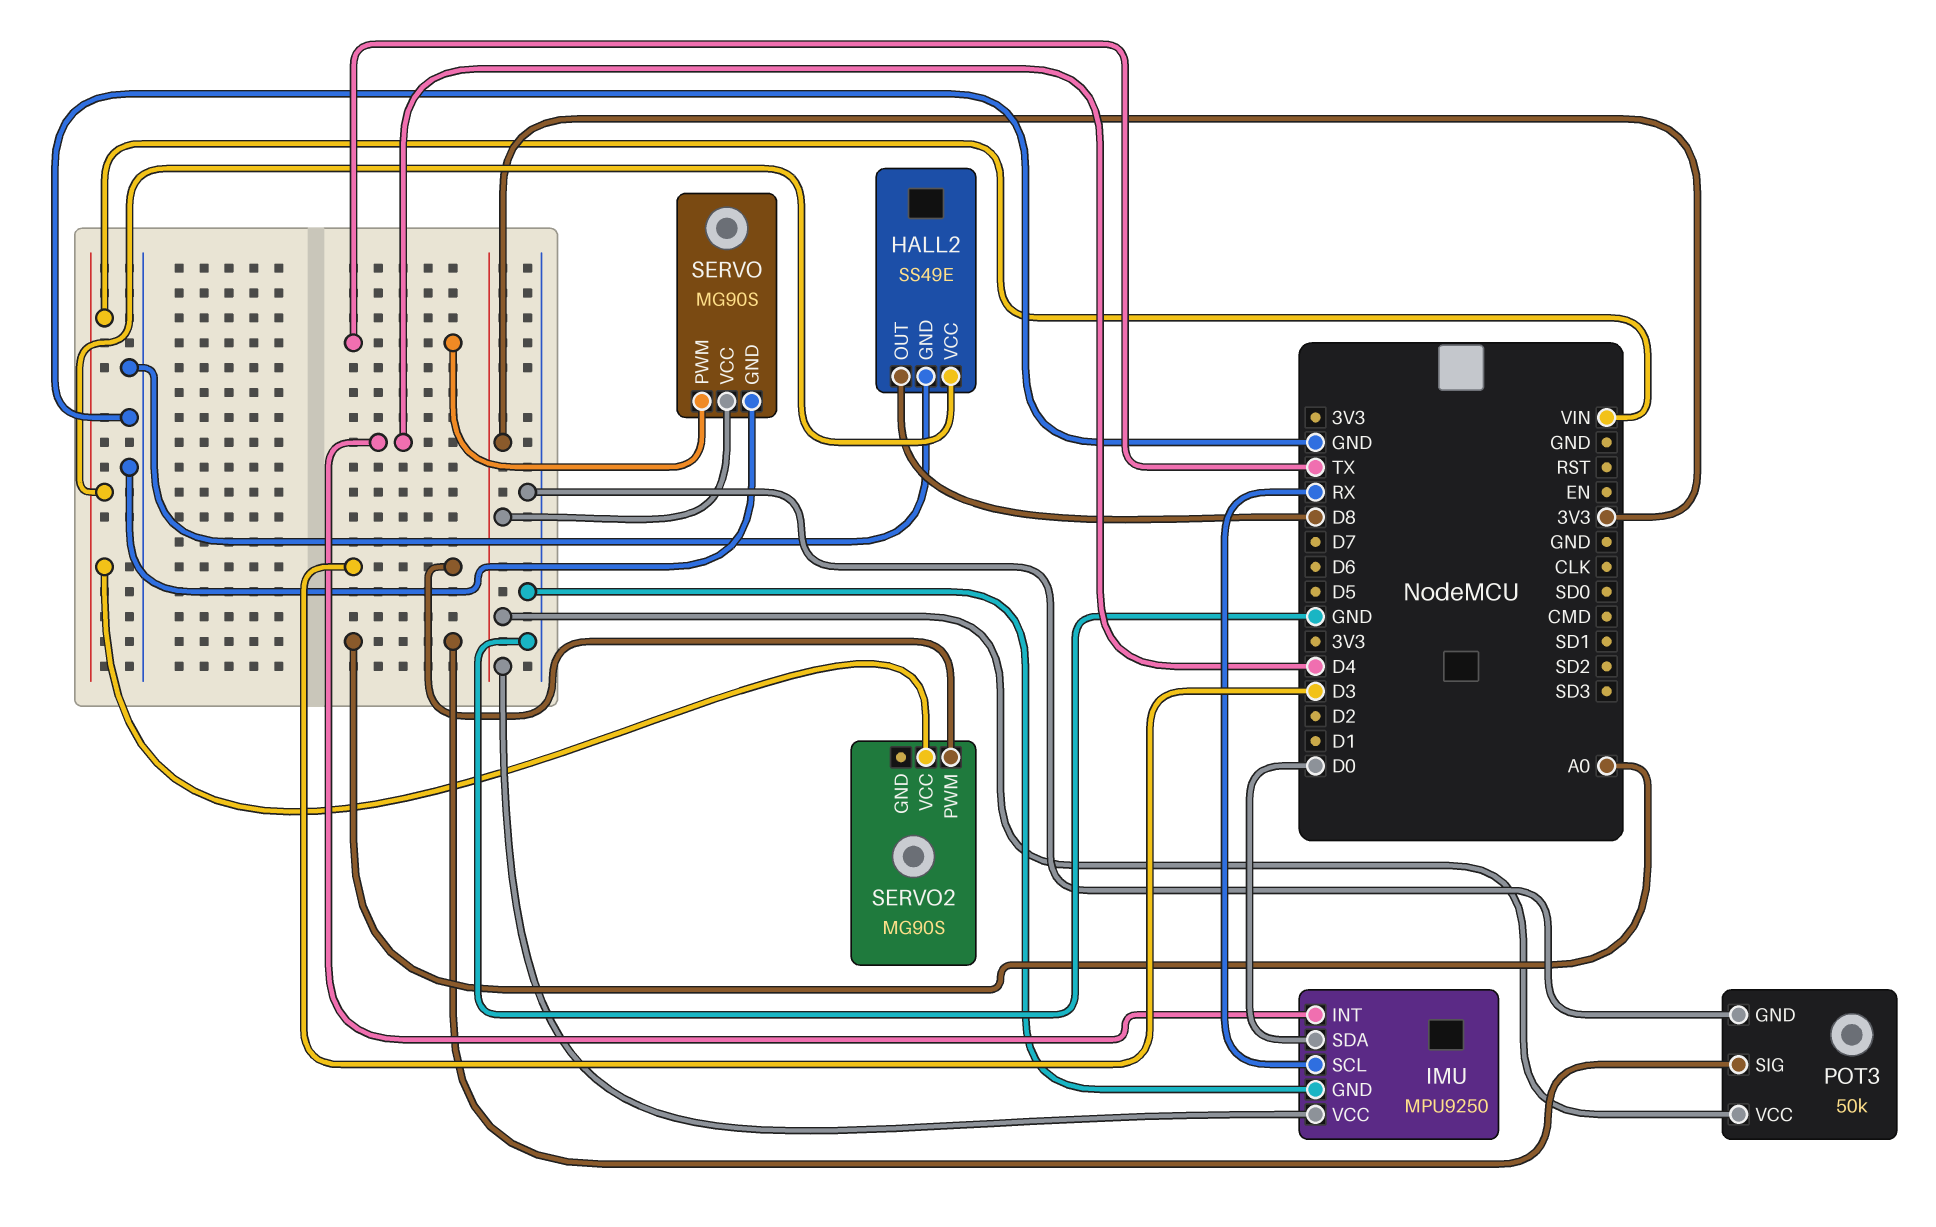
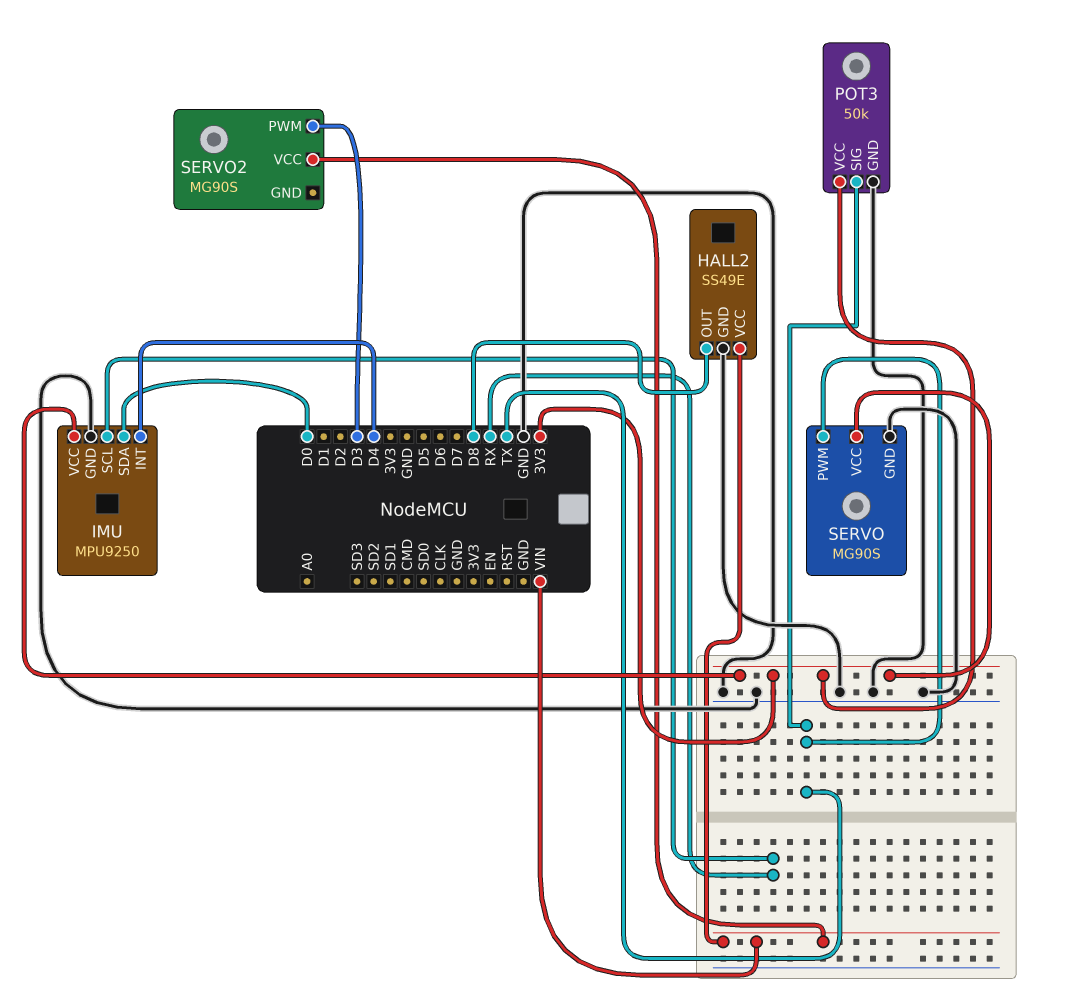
POT3 pin SIG: A0 -> TX

